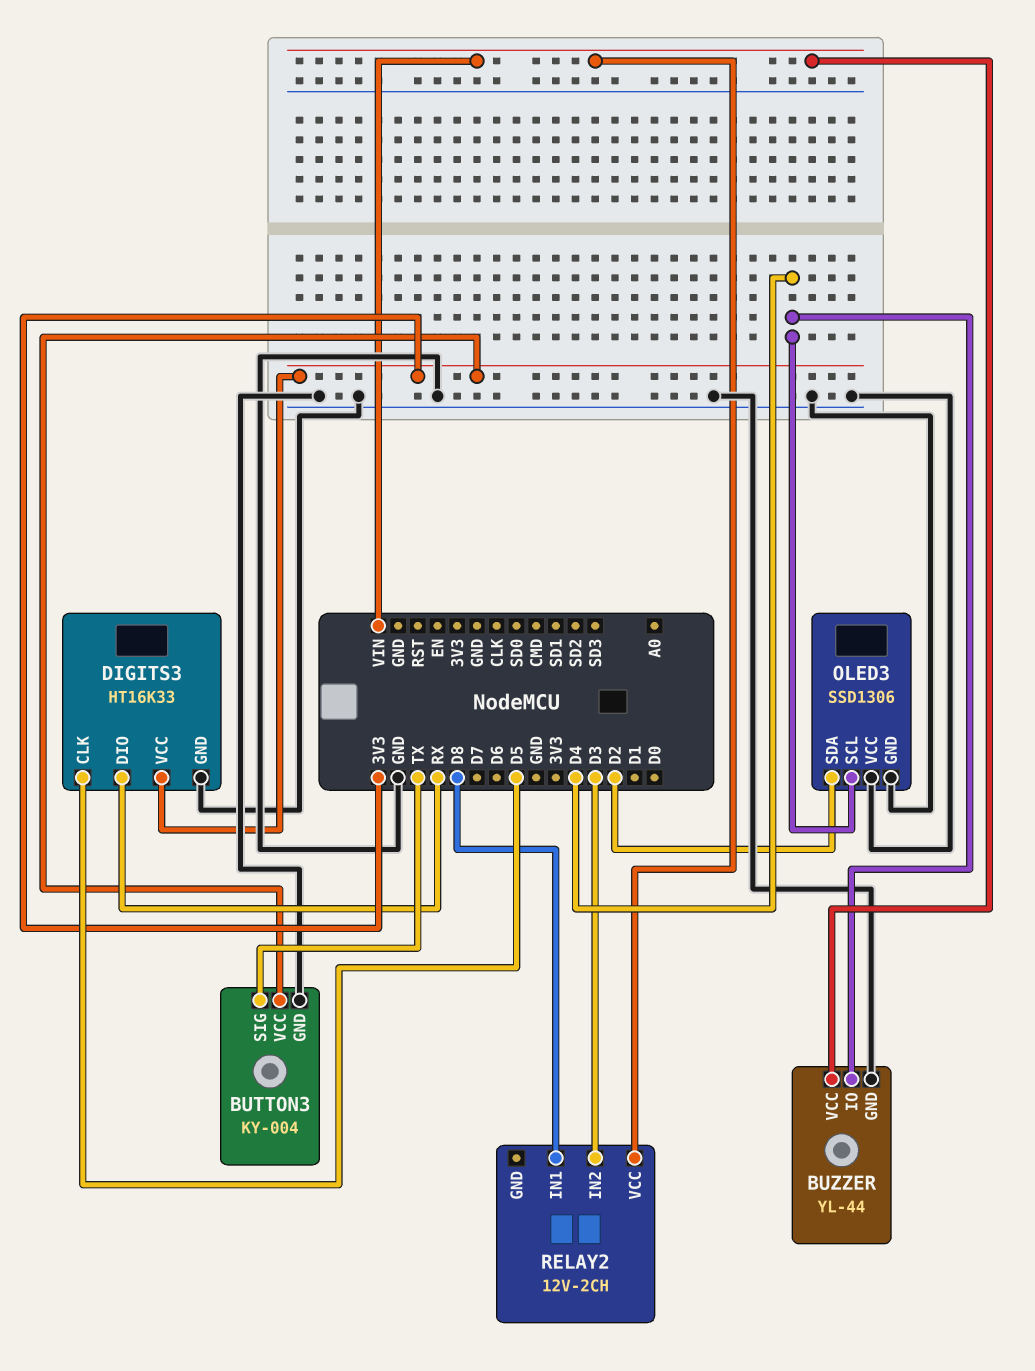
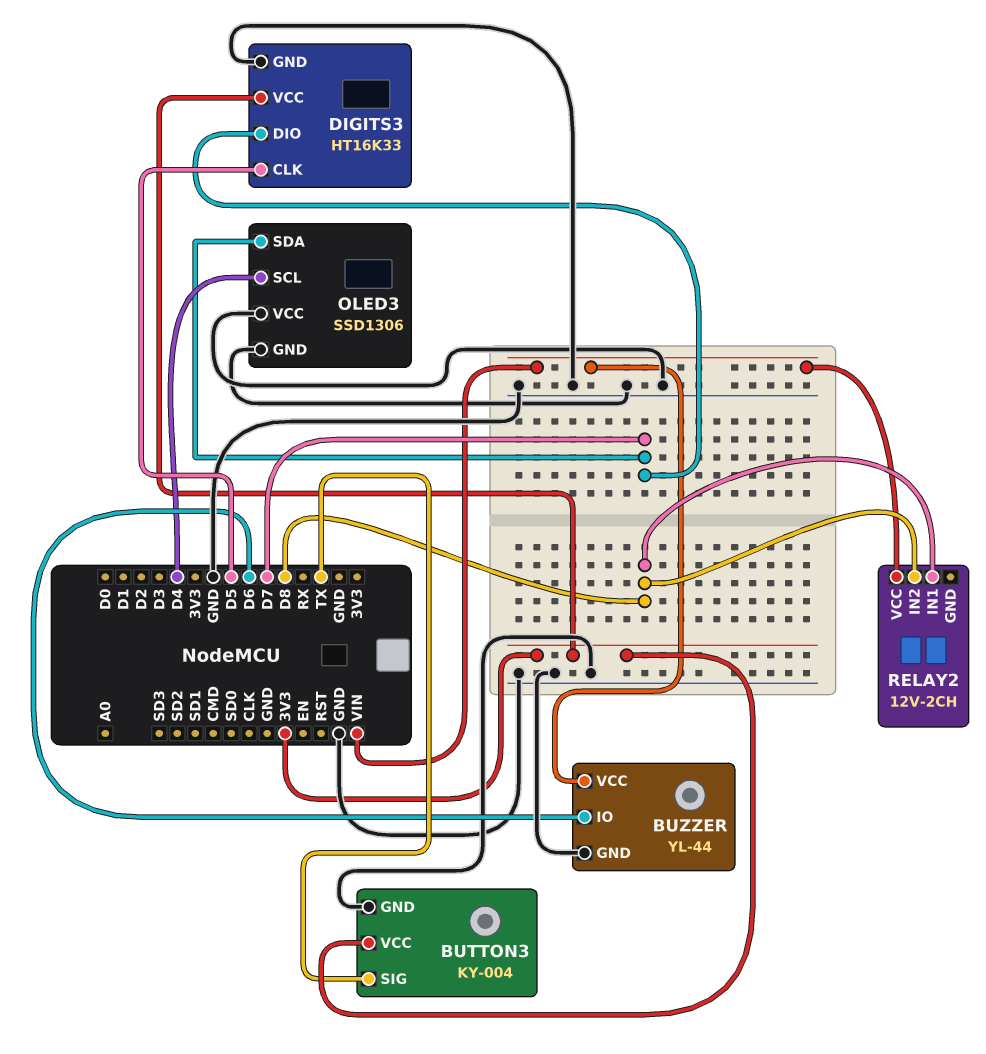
BUZZER pin IO: D4 -> D6
DIGITS3 pin DIO: RX -> D7
OLED3 pin SDA: D2 -> D7
RELAY2 pin IN2: D3 -> D8

